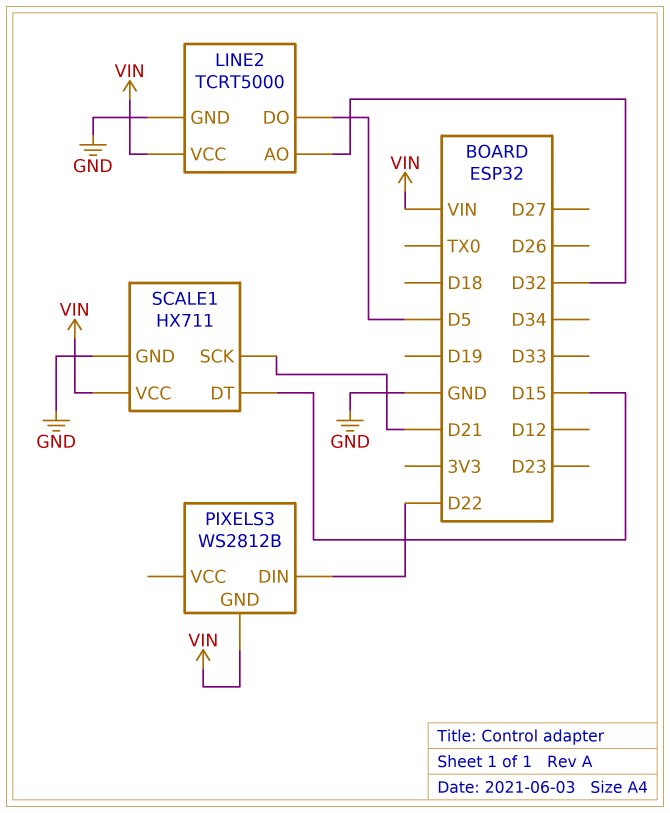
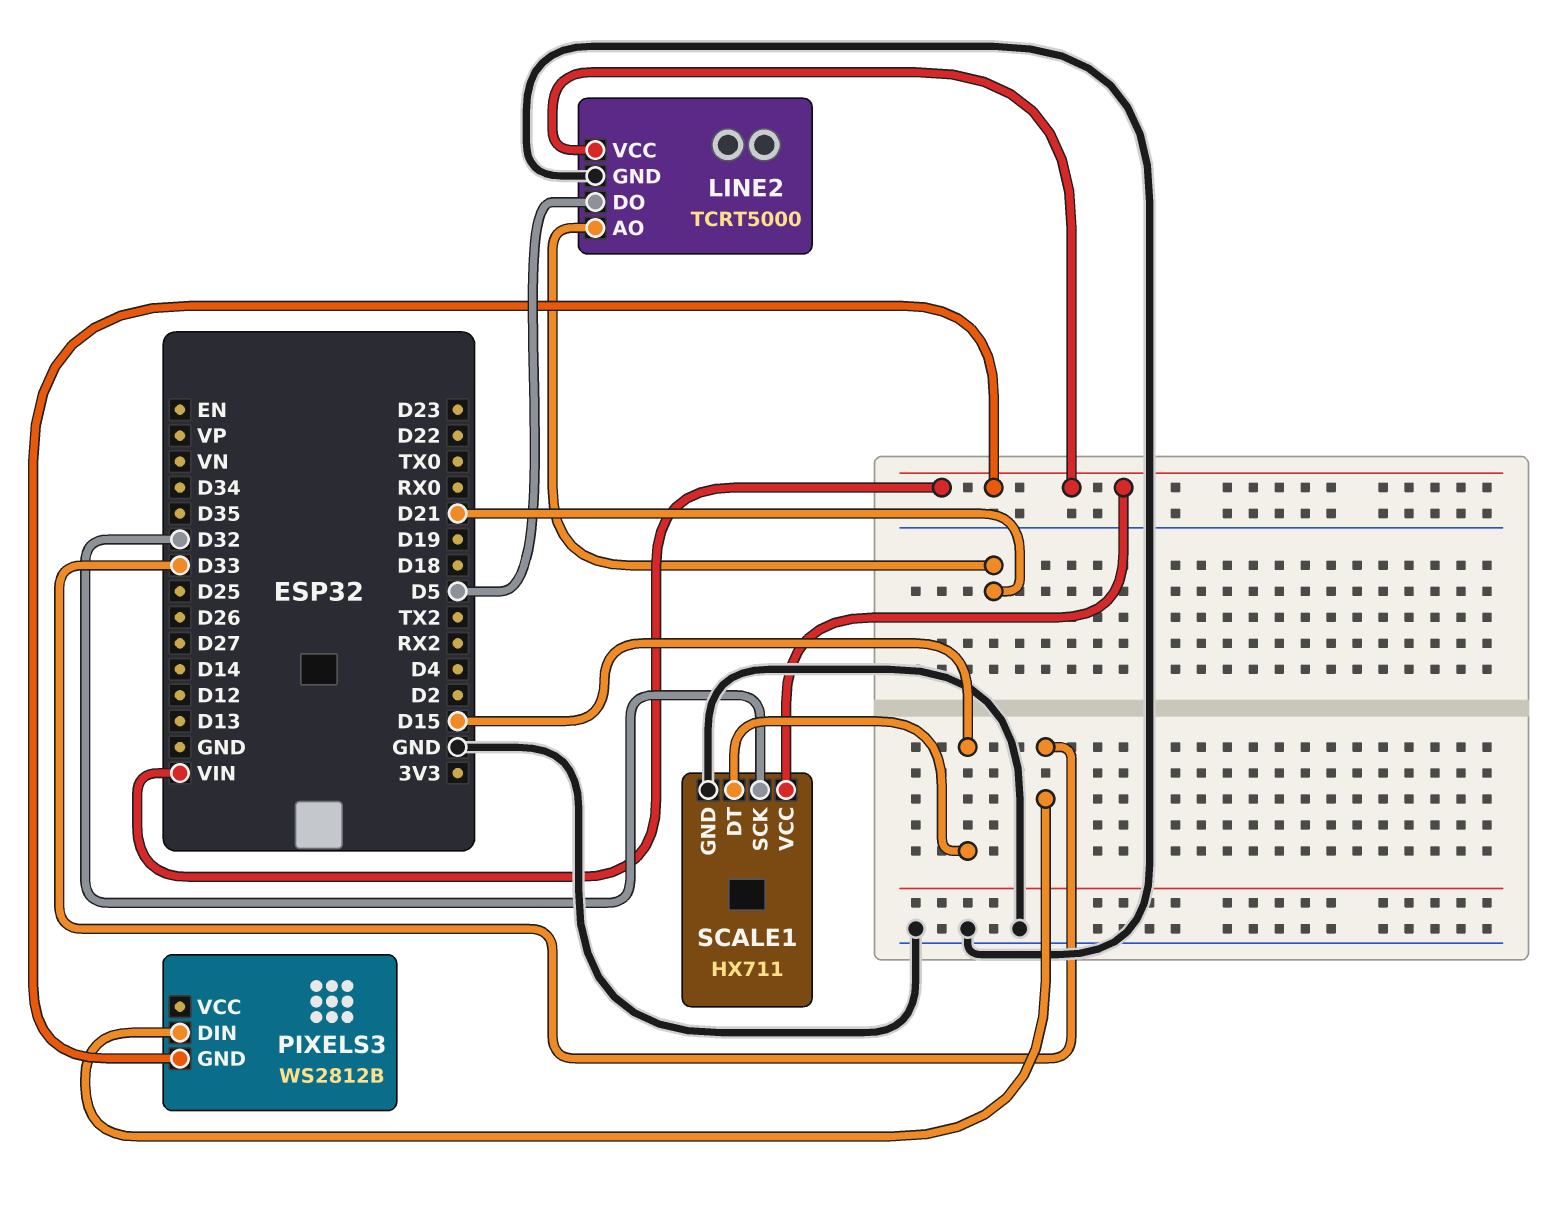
LINE2 pin AO: D32 -> D21
PIXELS3 pin DIN: D22 -> D33
SCALE1 pin SCK: D21 -> D32

